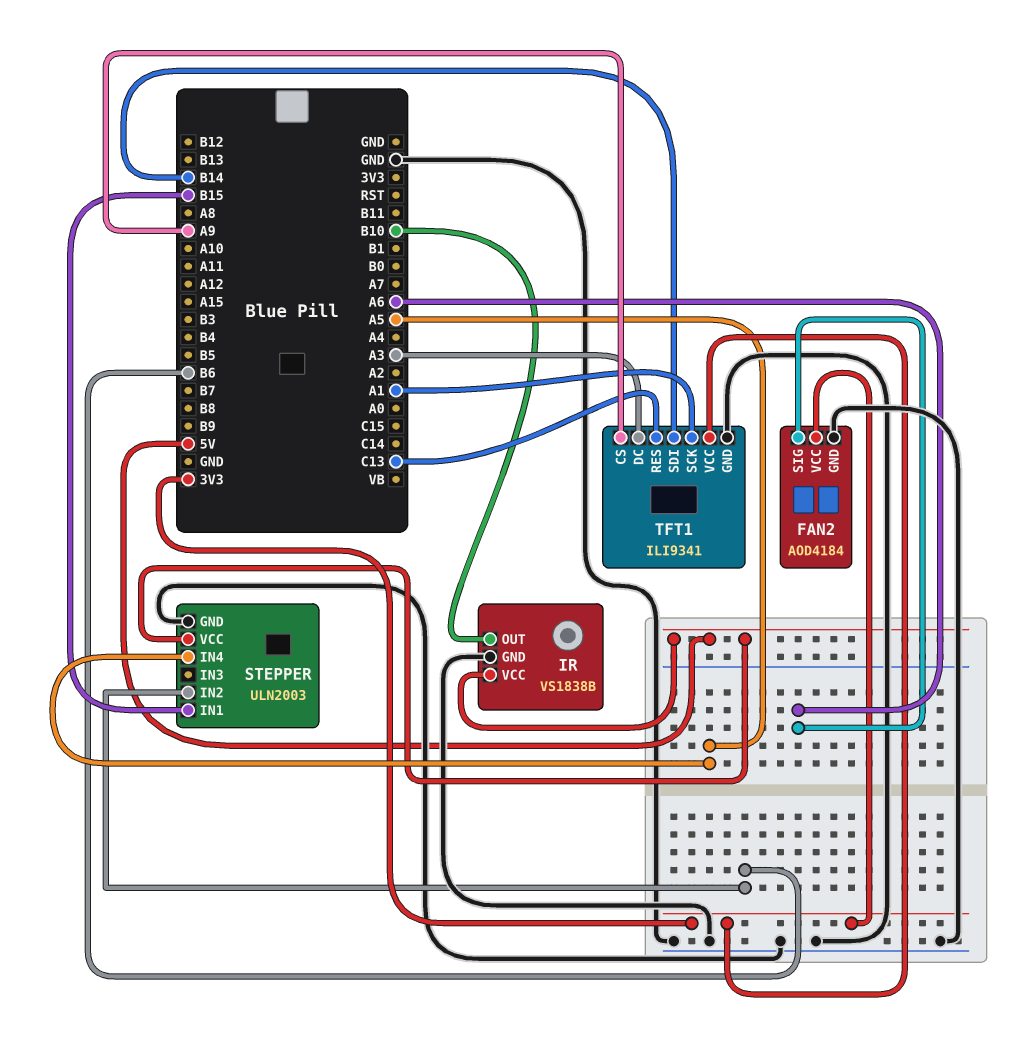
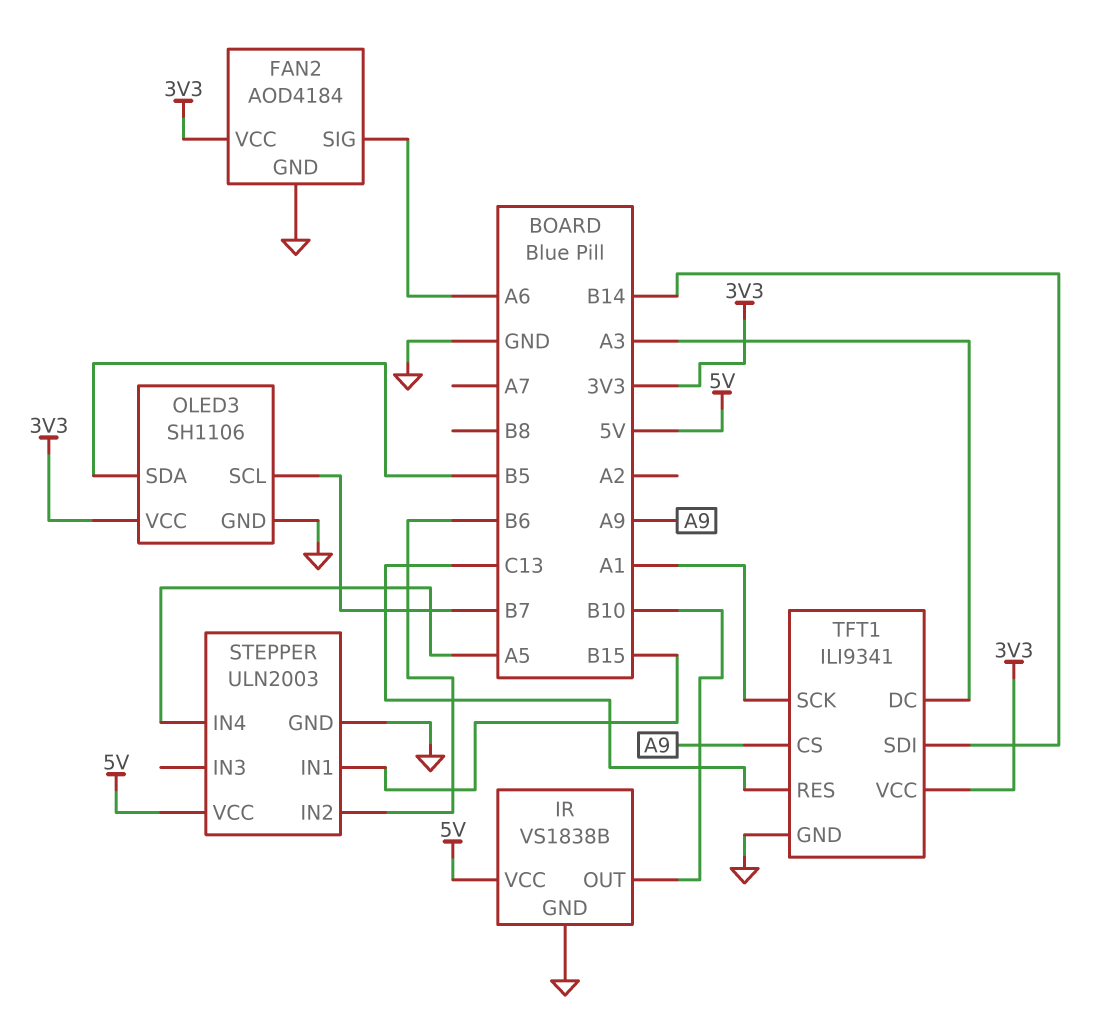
OLED3: none -> SH1106
OLED3 pin GND: none -> GND
OLED3 pin SCL: none -> B7
OLED3 pin SDA: none -> B5
OLED3 pin VCC: none -> 3V3

